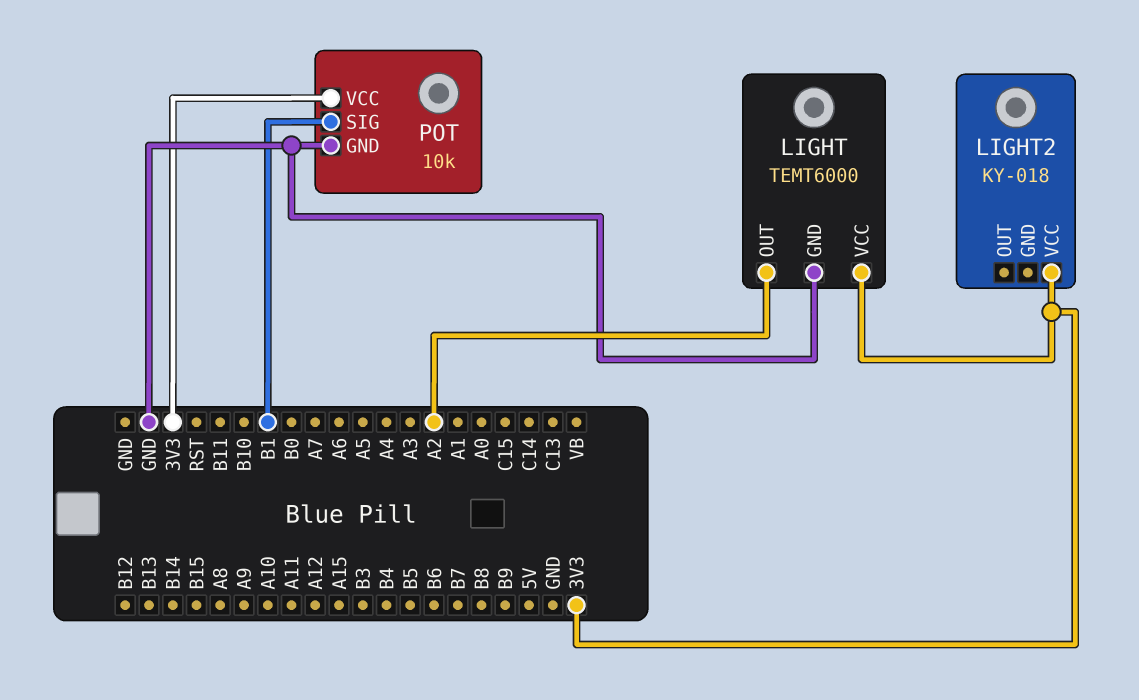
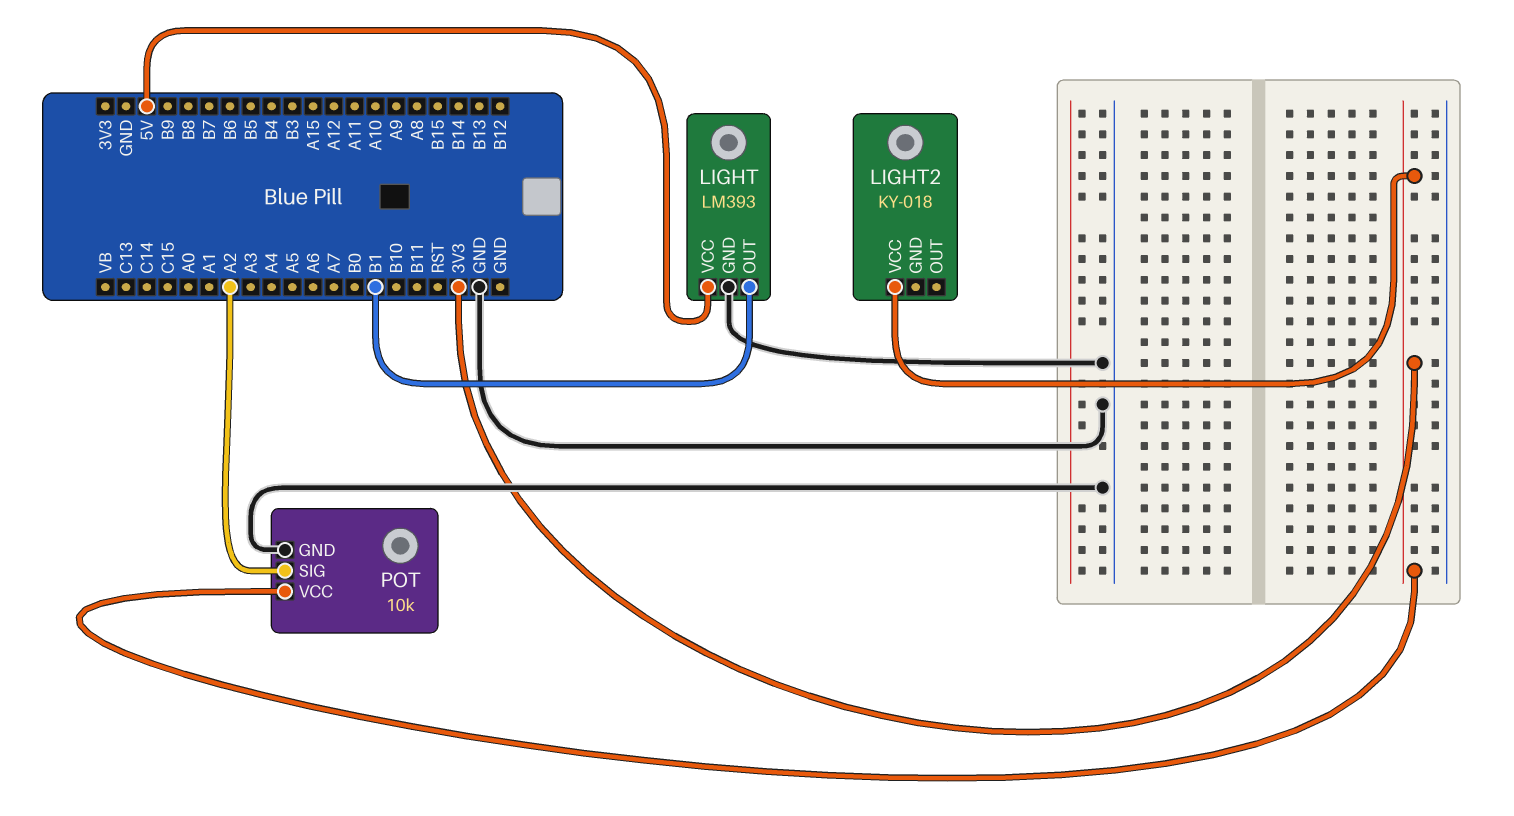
LIGHT: TEMT6000 -> LM393
LIGHT pin OUT: A2 -> B1
LIGHT pin VCC: 3V3 -> 5V
POT pin SIG: B1 -> A2

